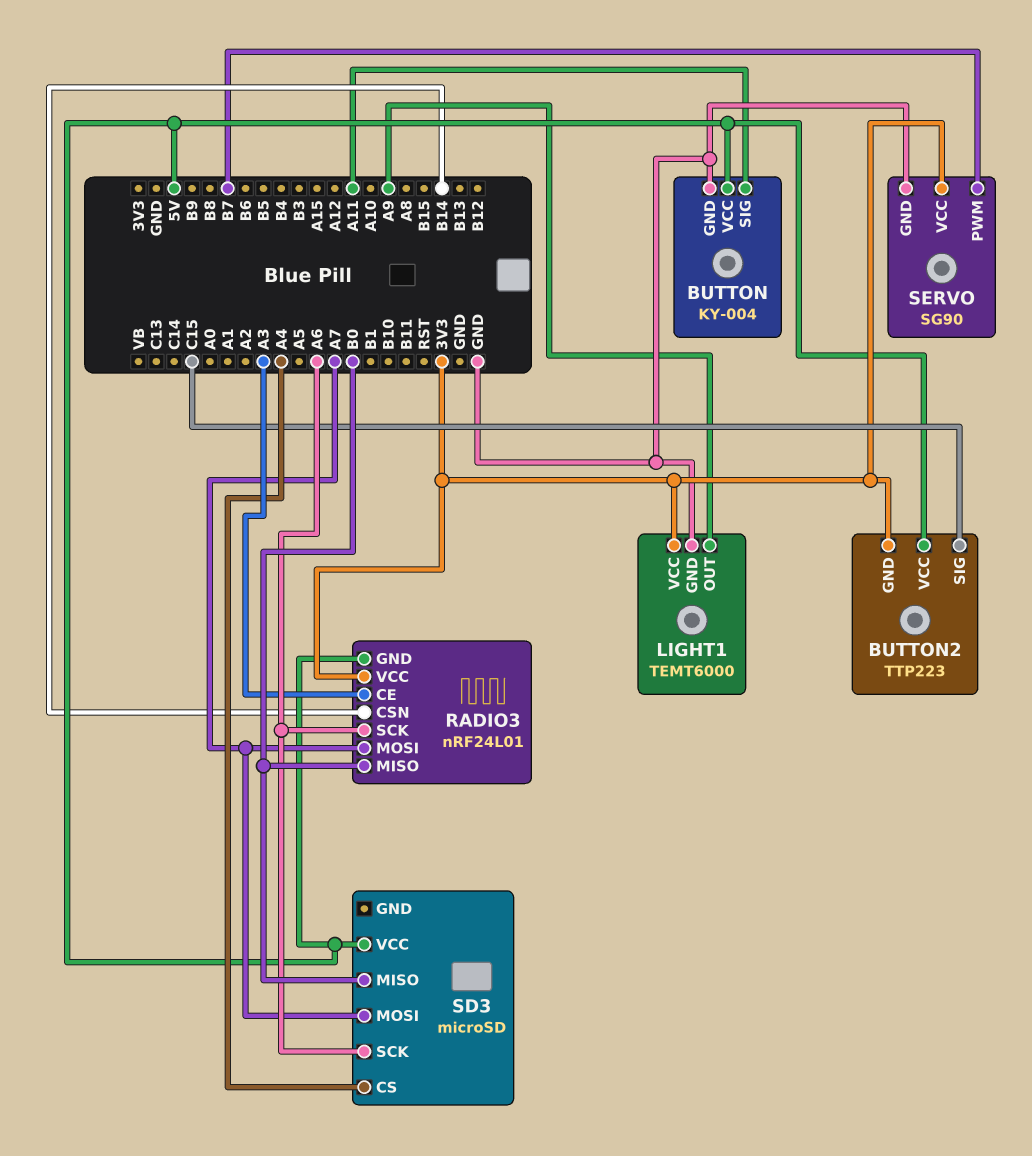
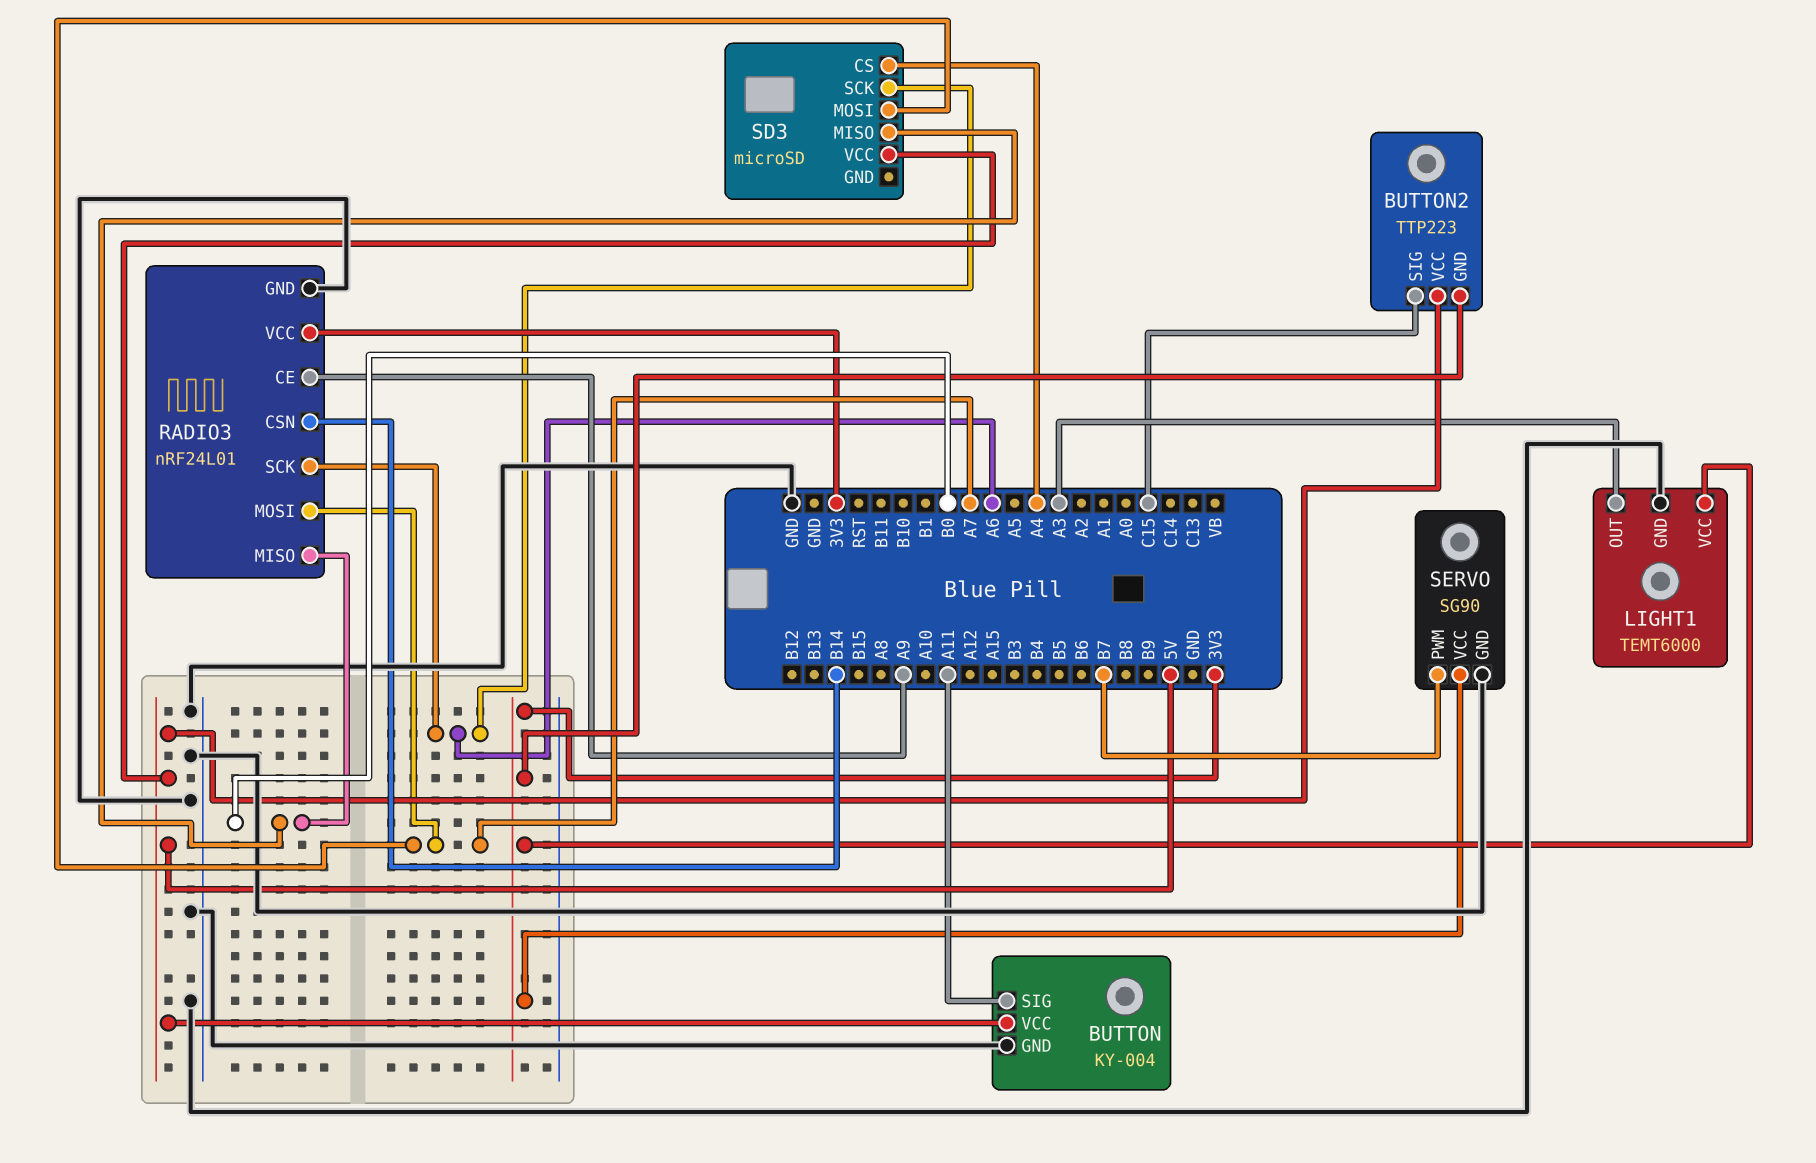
LIGHT1 pin OUT: A9 -> A3
RADIO3 pin CE: A3 -> A9
RADIO3 pin GND: 5V -> GND

